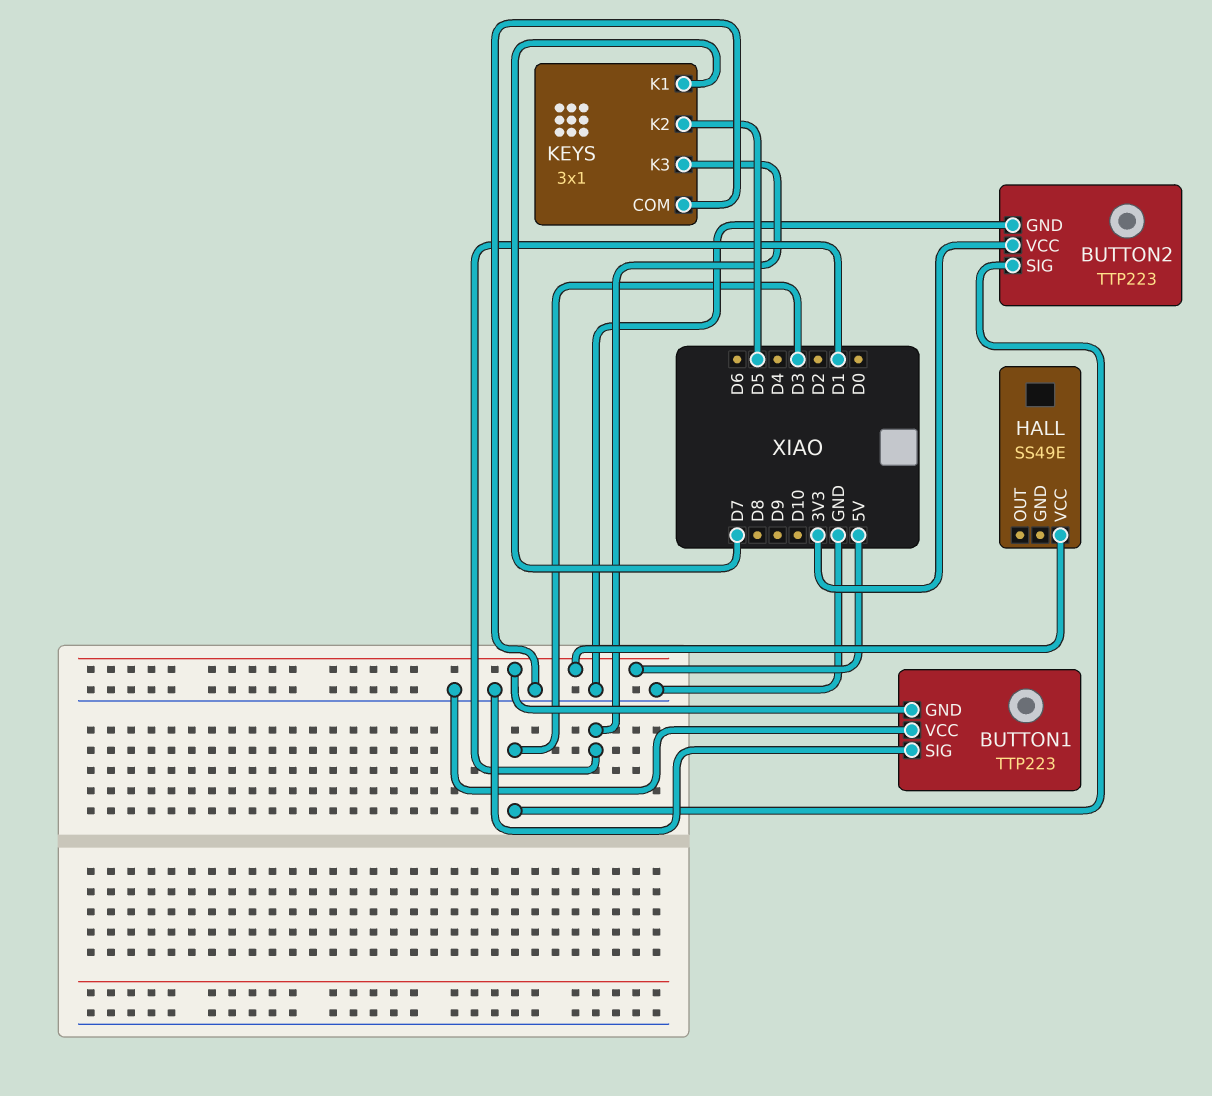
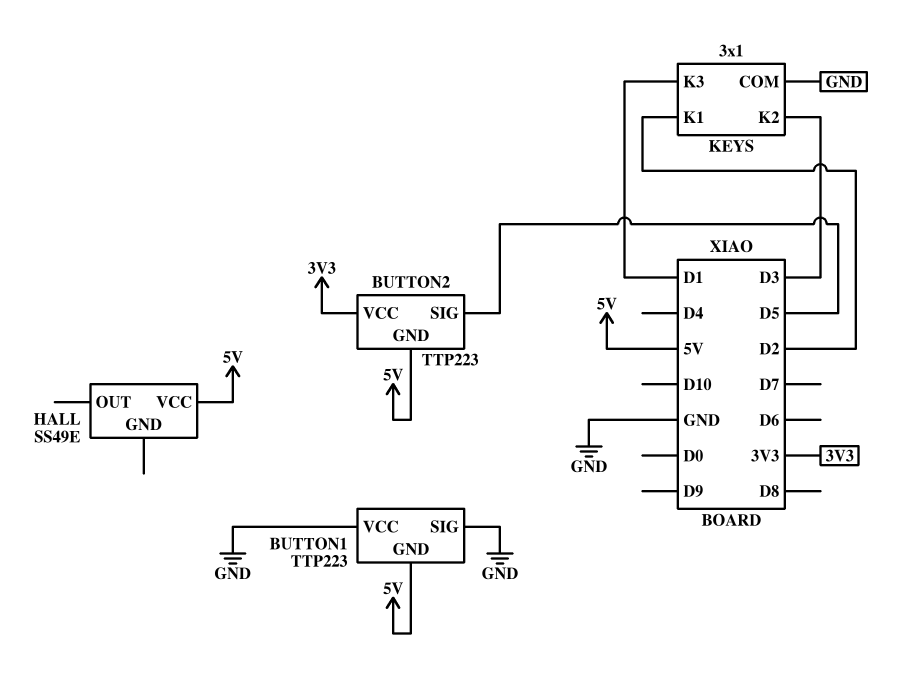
BUTTON2 pin GND: GND -> 5V
BUTTON2 pin SIG: D3 -> D5
KEYS pin K1: D7 -> D2
KEYS pin K2: D5 -> D3

